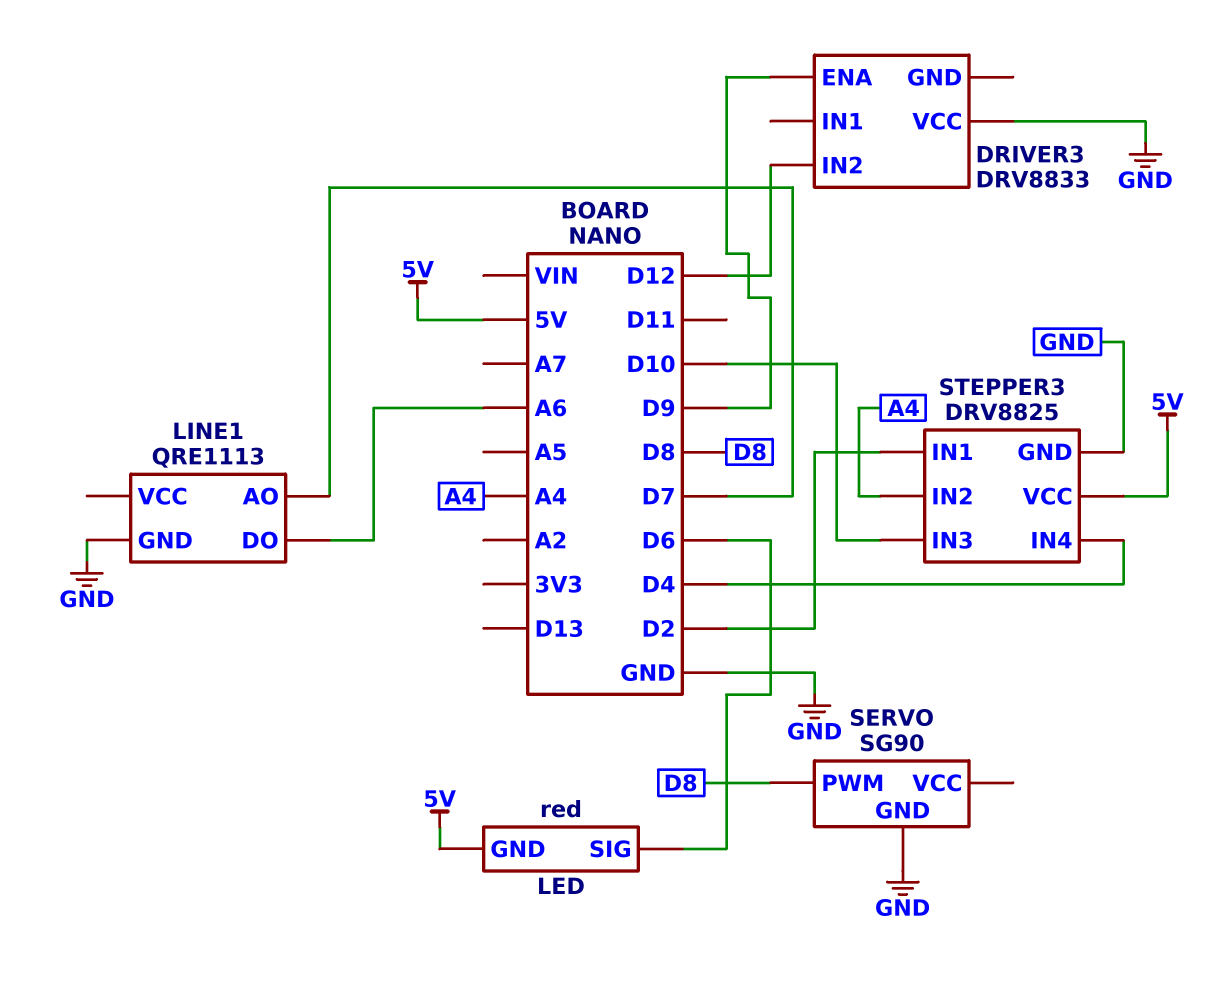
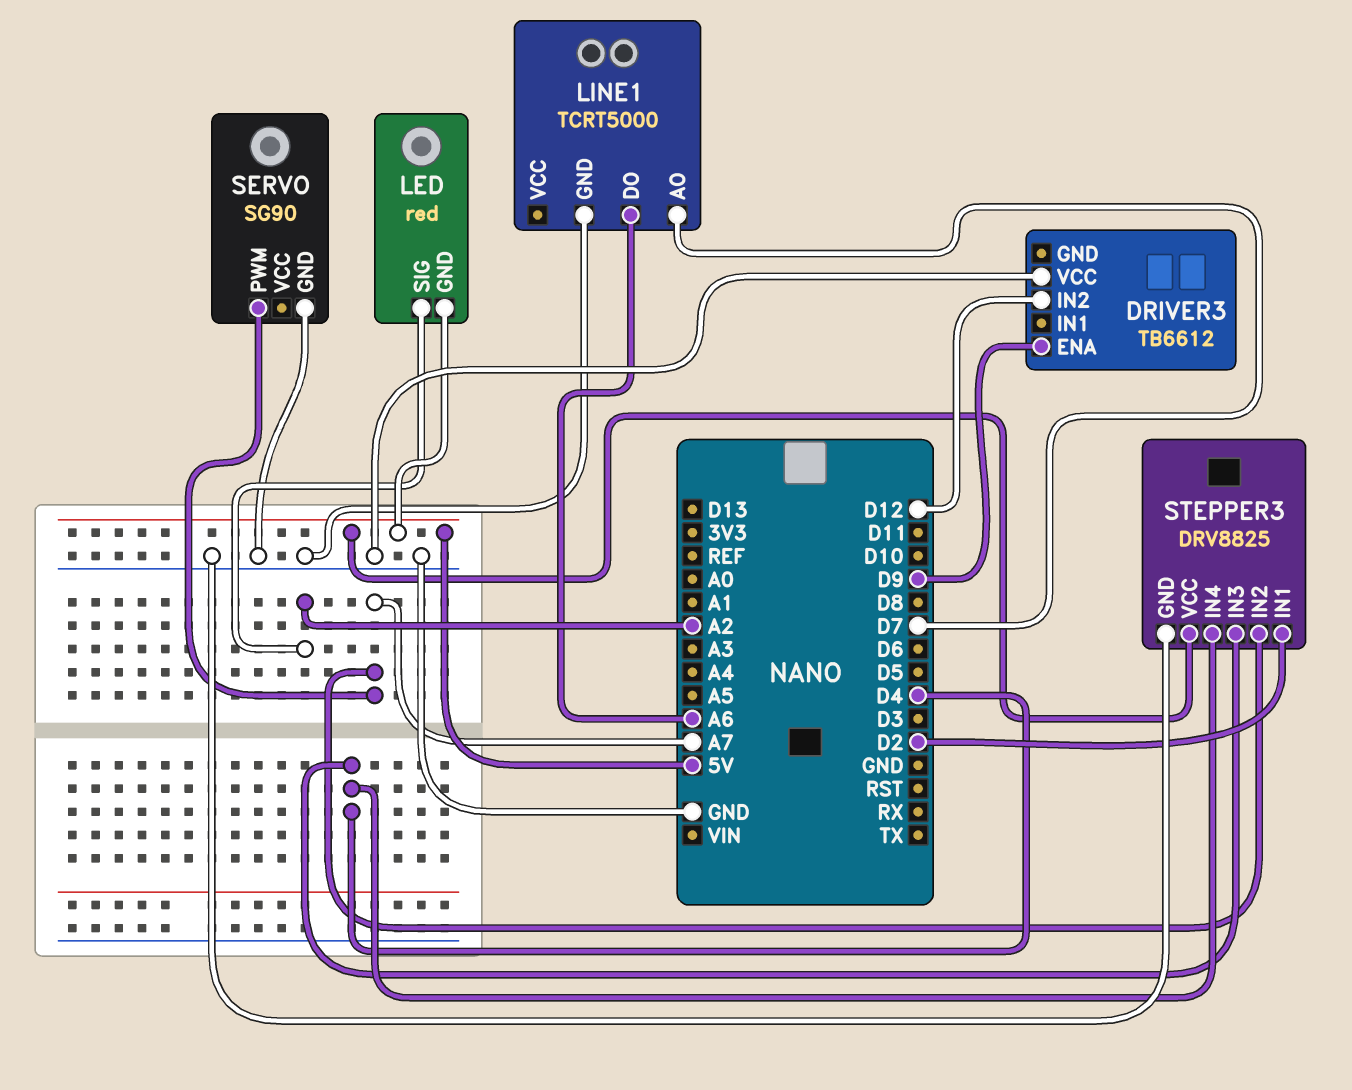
DRIVER3: DRV8833 -> TB6612
LED pin SIG: D6 -> A2
LINE1: QRE1113 -> TCRT5000
SERVO pin PWM: D8 -> A7
STEPPER3 pin IN2: A4 -> A7
STEPPER3 pin IN3: D10 -> D4

